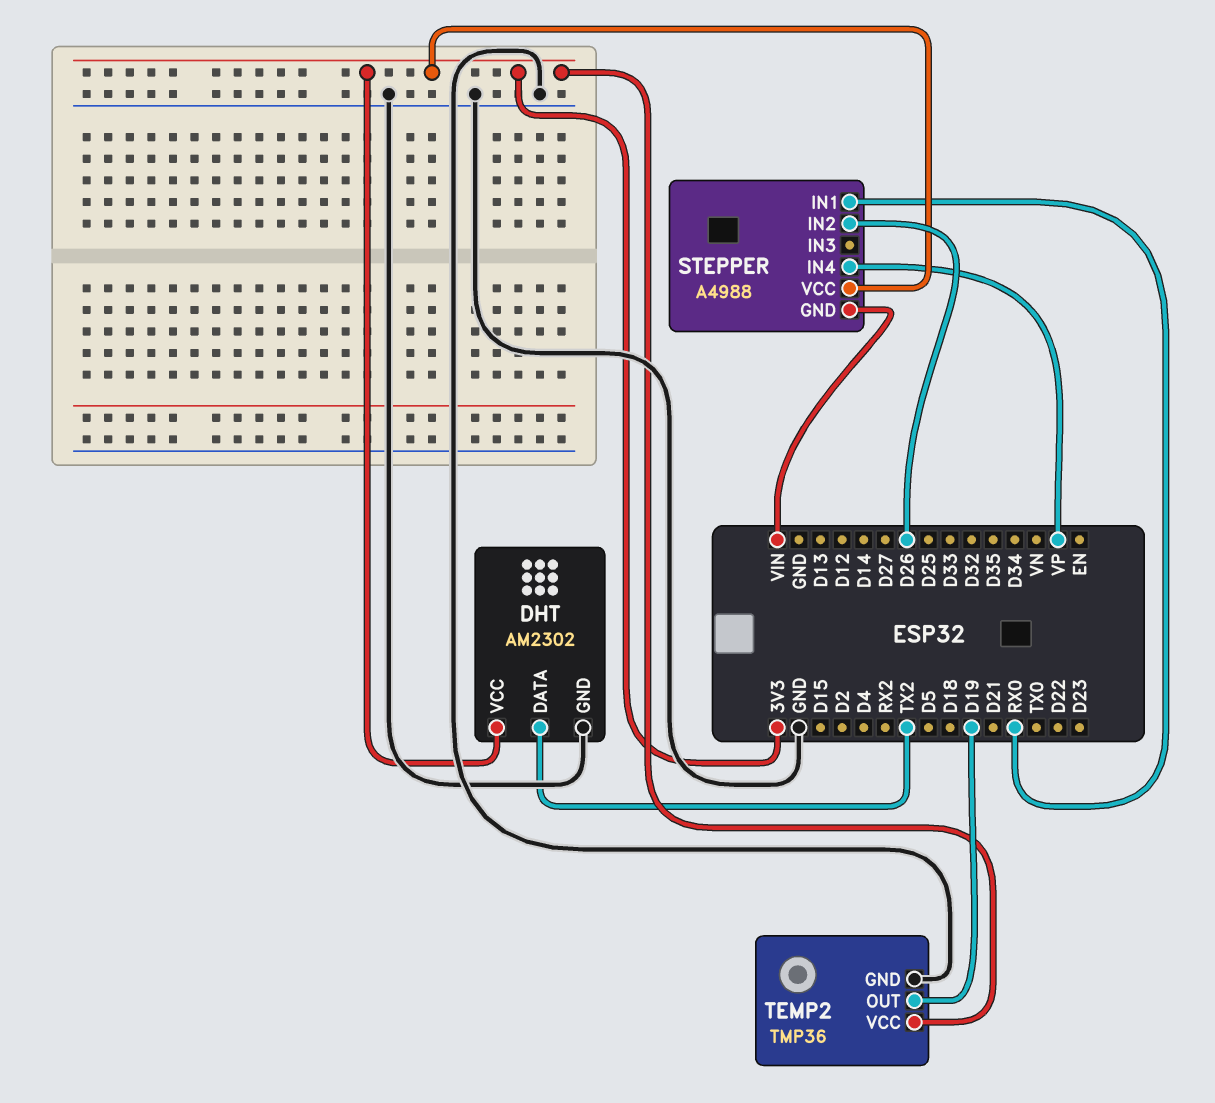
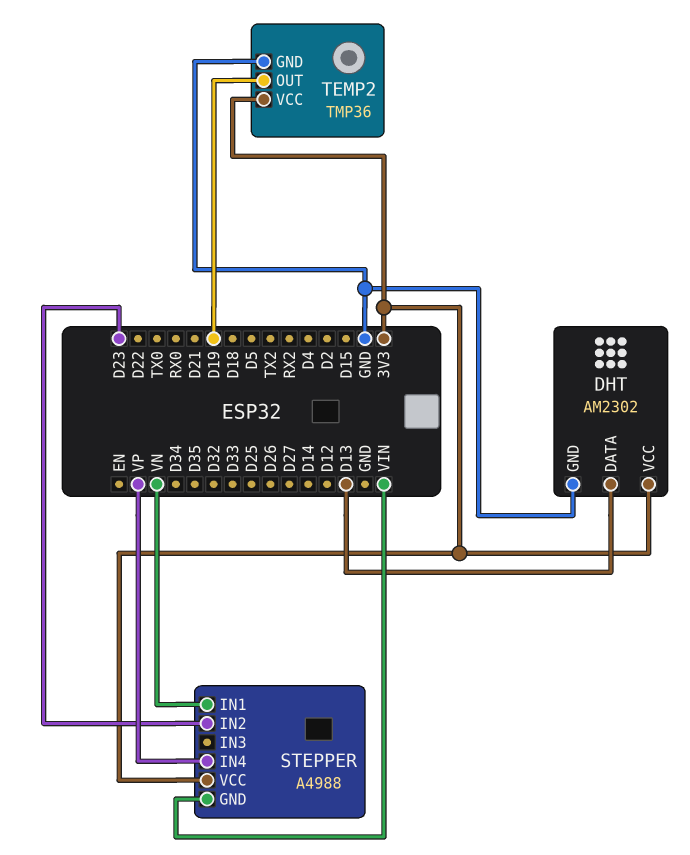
DHT pin DATA: TX2 -> D13
STEPPER pin IN1: RX0 -> VN
STEPPER pin IN2: D26 -> D23

